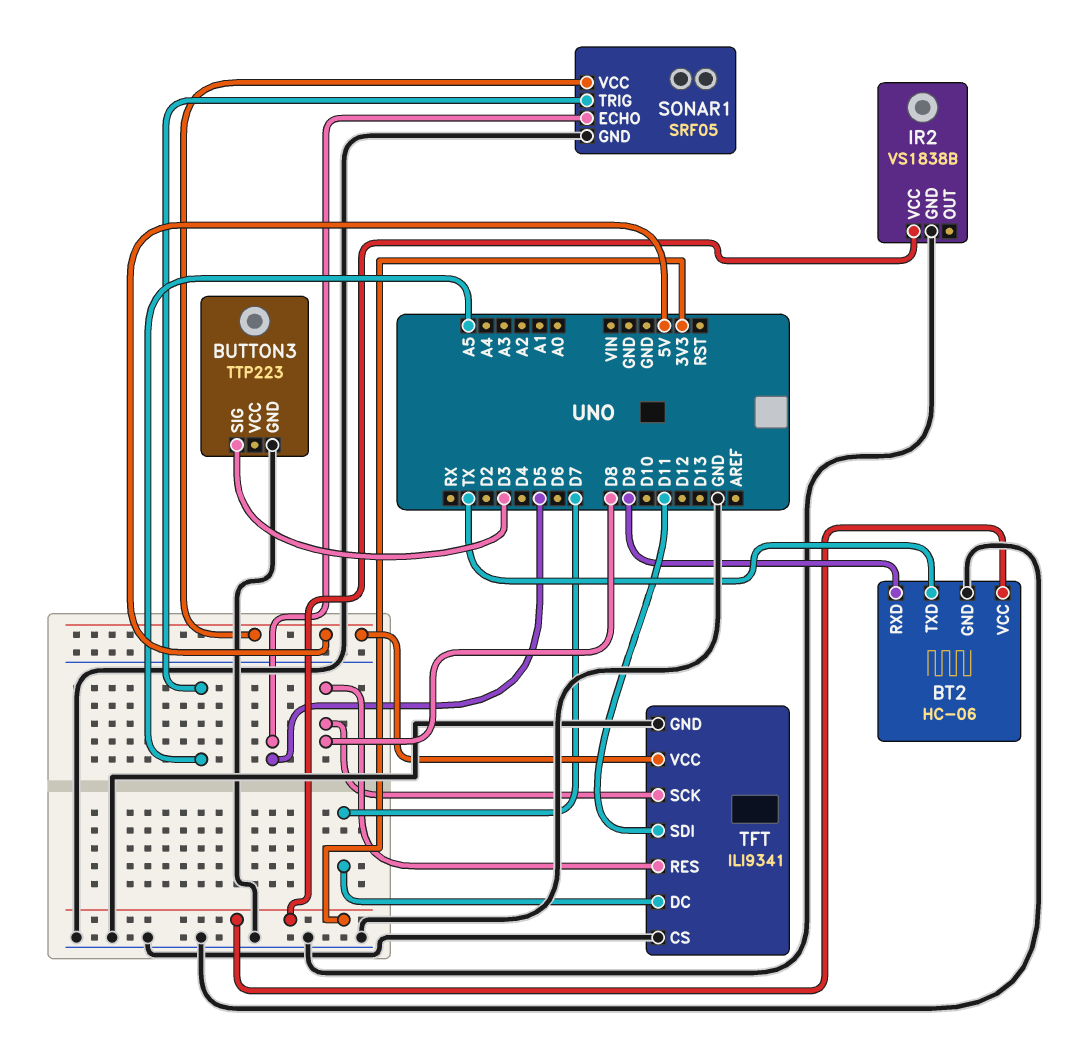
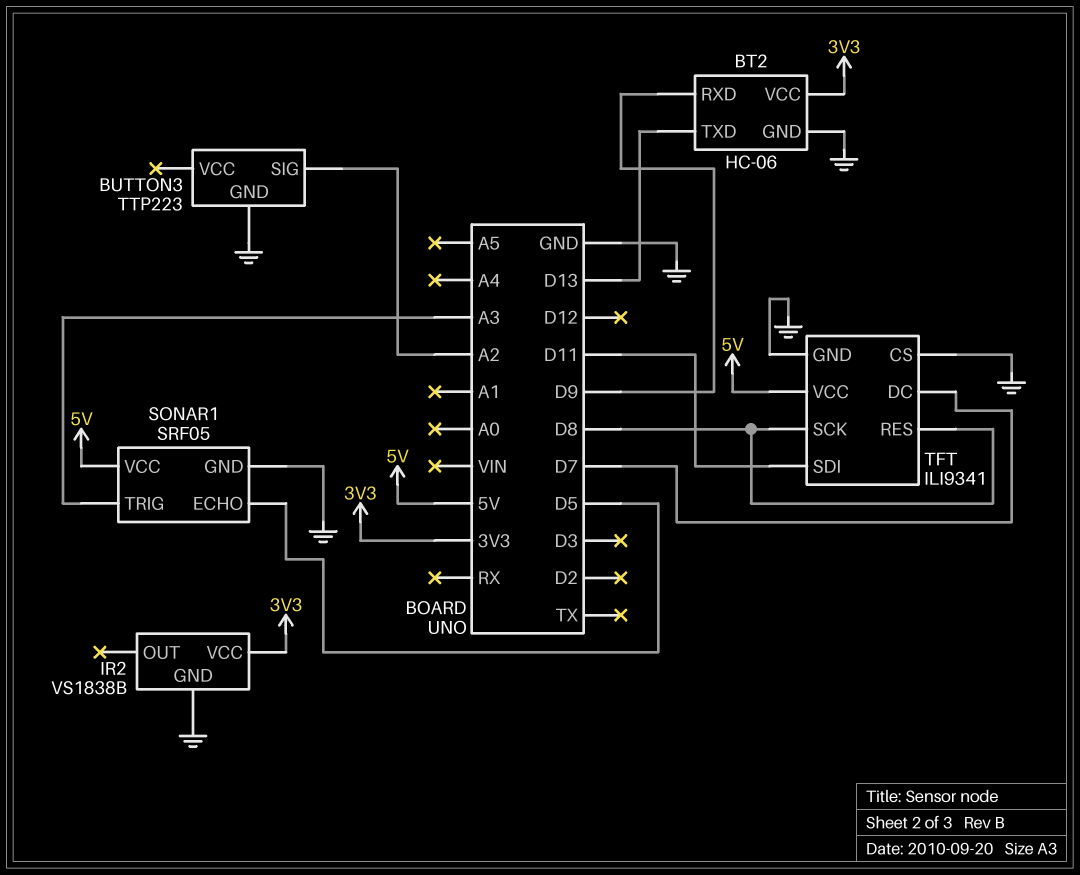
BT2 pin TXD: TX -> D13
BUTTON3 pin SIG: D3 -> A2
SONAR1 pin TRIG: A5 -> A3

